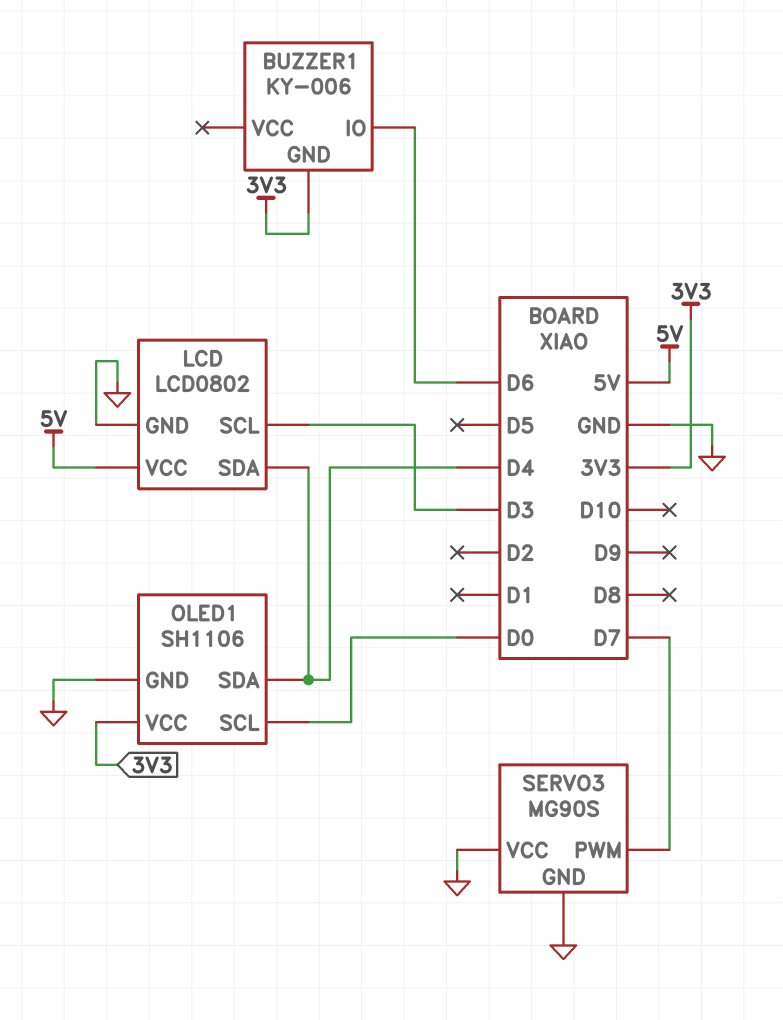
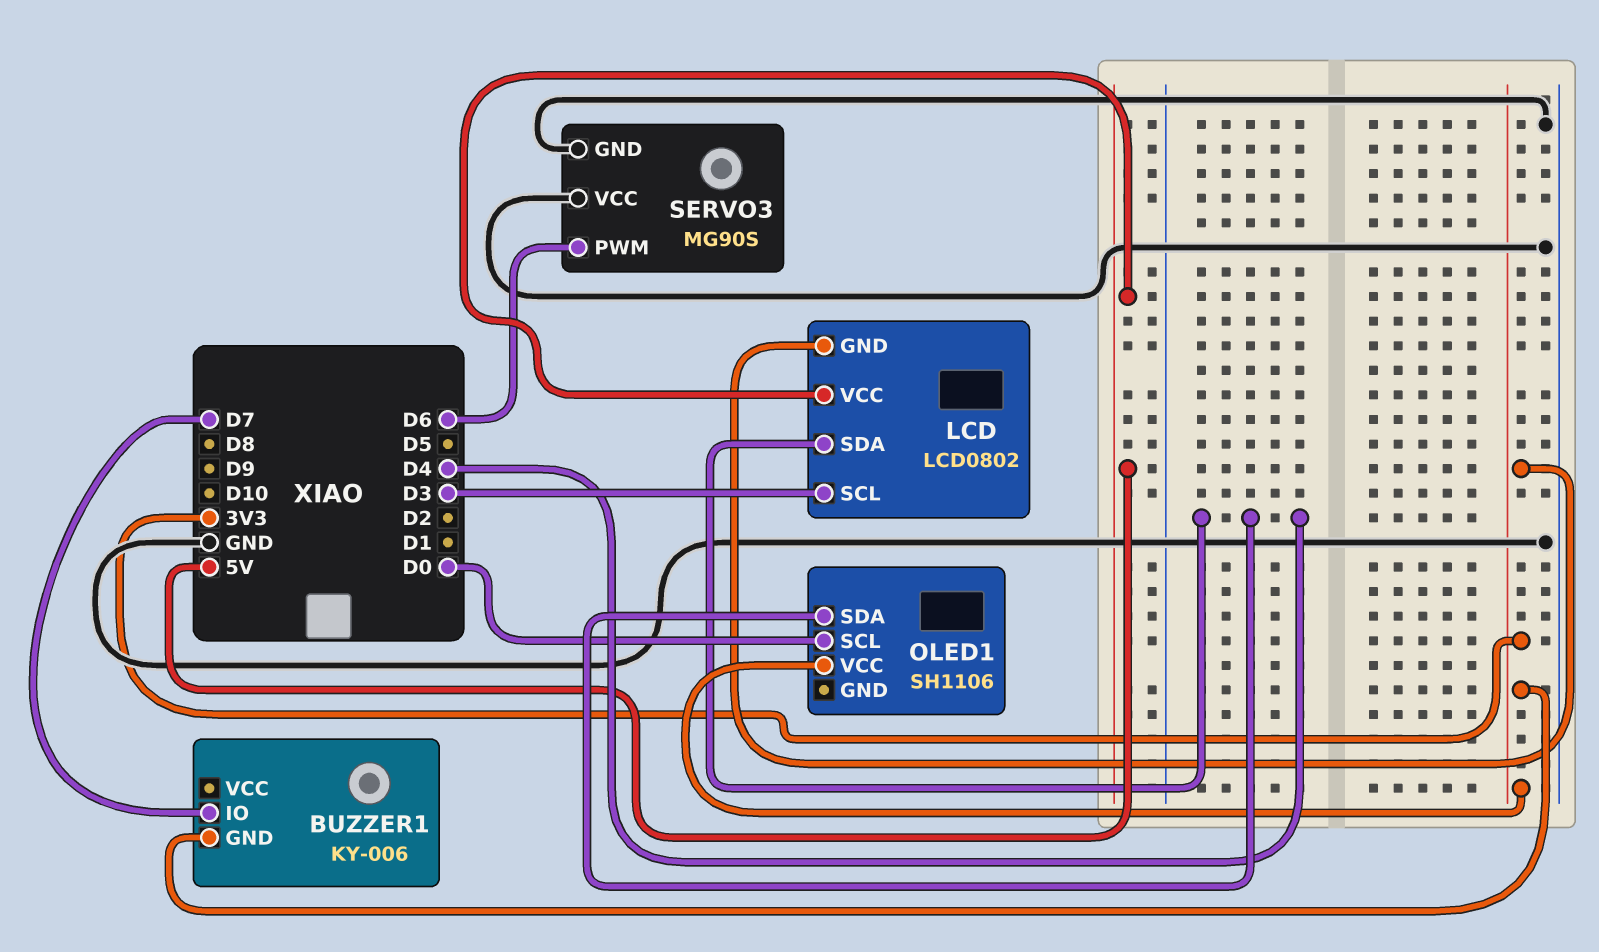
BUZZER1 pin IO: D6 -> D7
LCD pin GND: GND -> 3V3
OLED1 pin GND: GND -> none
SERVO3 pin PWM: D7 -> D6

